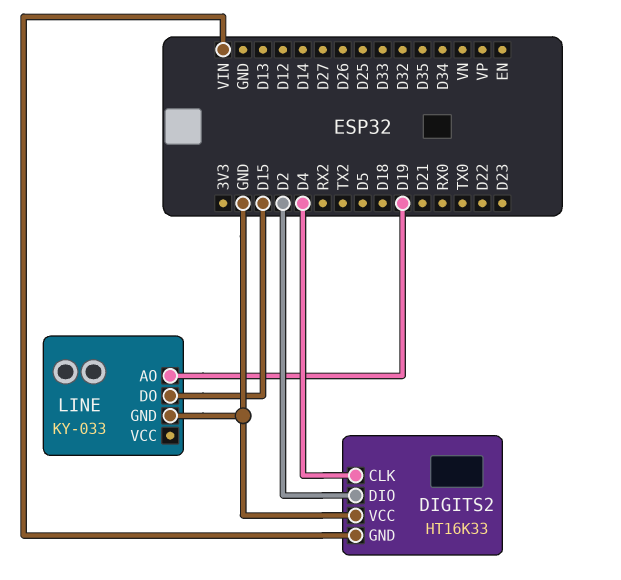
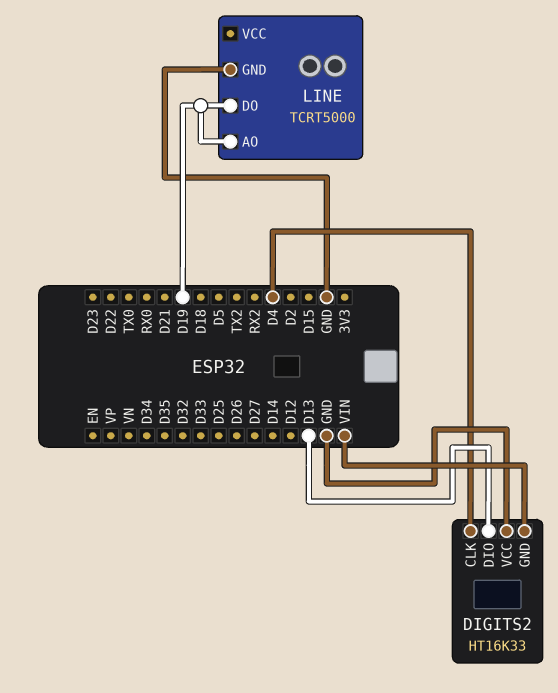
DIGITS2 pin DIO: D2 -> D13
LINE: KY-033 -> TCRT5000
LINE pin DO: D15 -> D19

